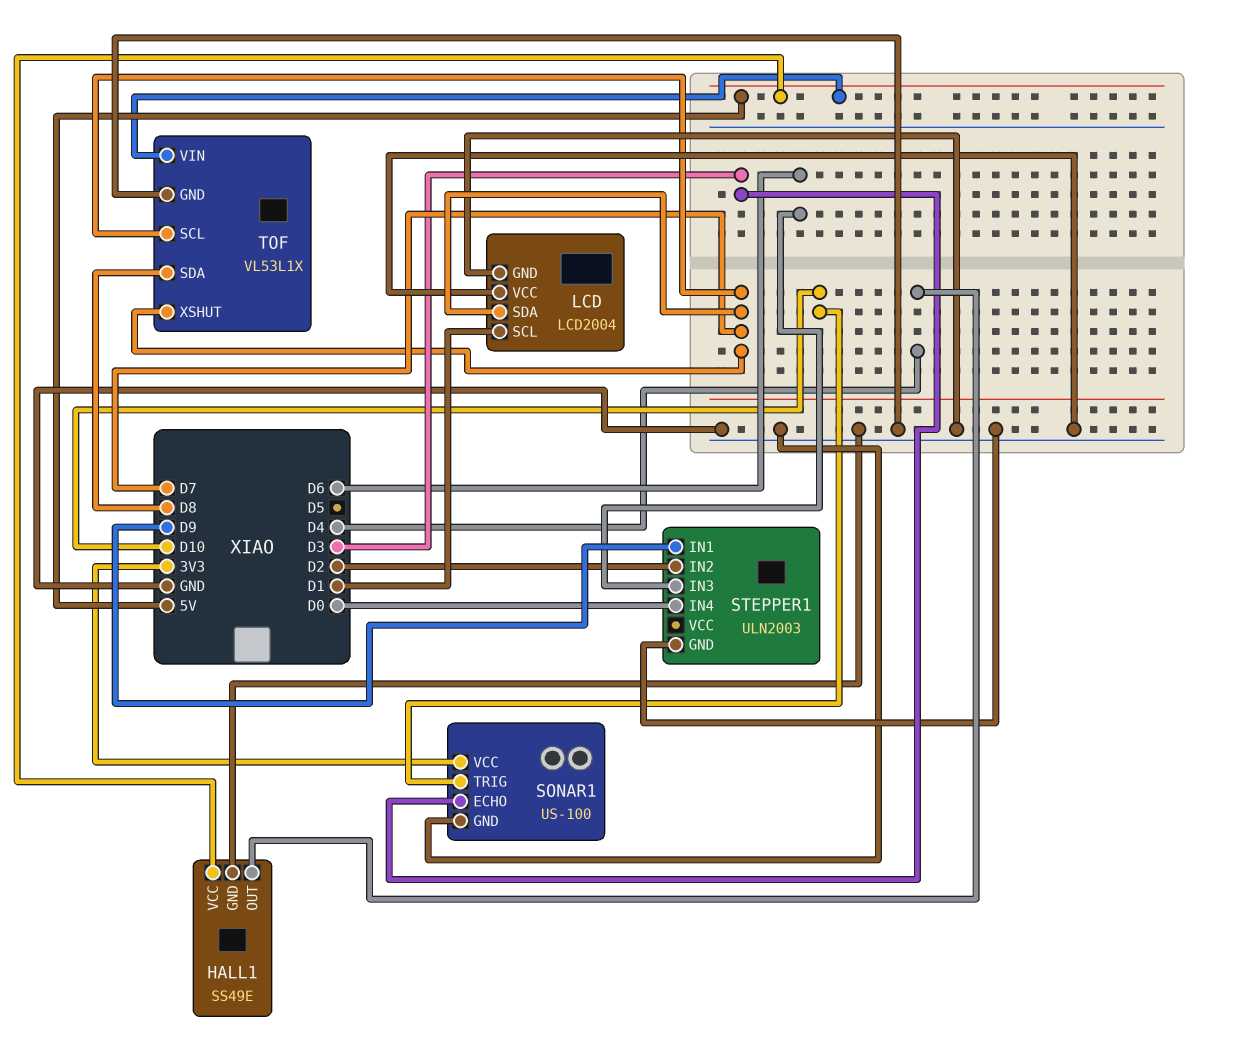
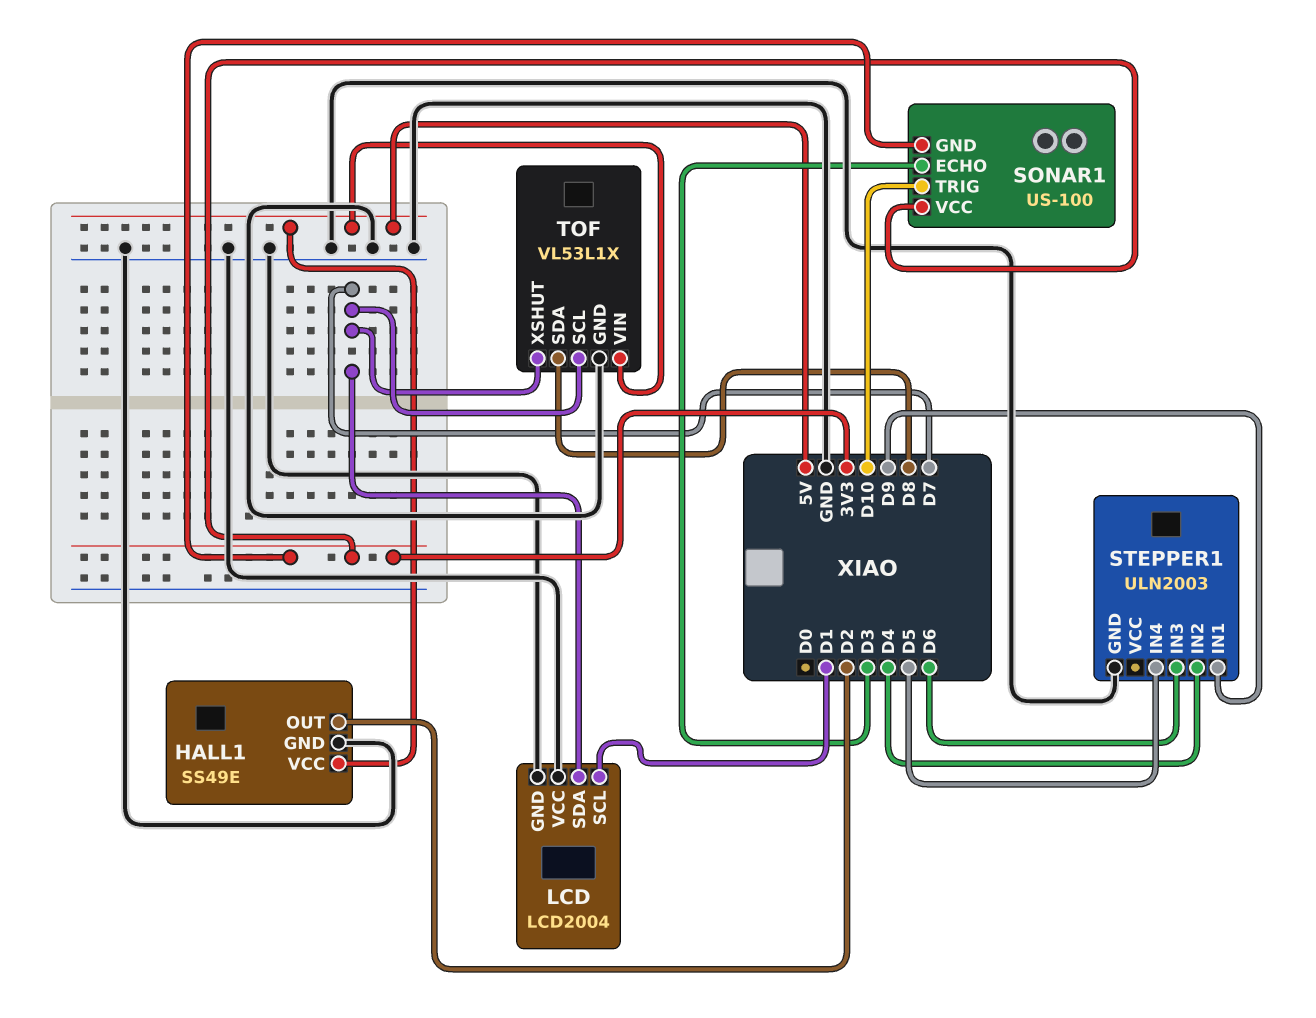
HALL1 pin OUT: D4 -> D2
SONAR1 pin GND: GND -> 3V3
STEPPER1 pin IN2: D2 -> D4
STEPPER1 pin IN4: D0 -> D5

